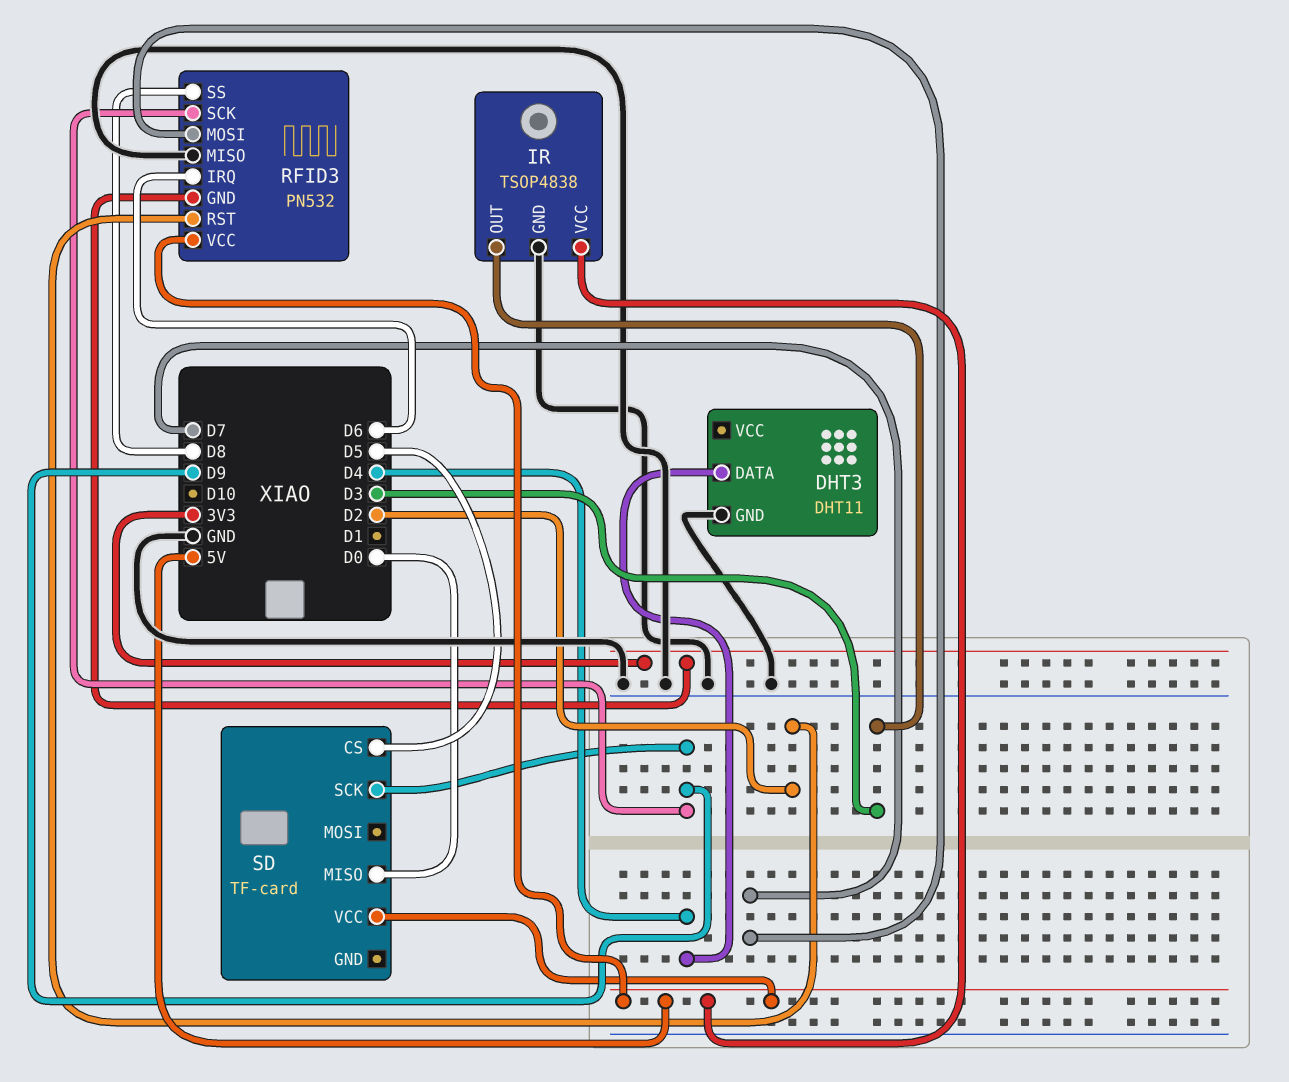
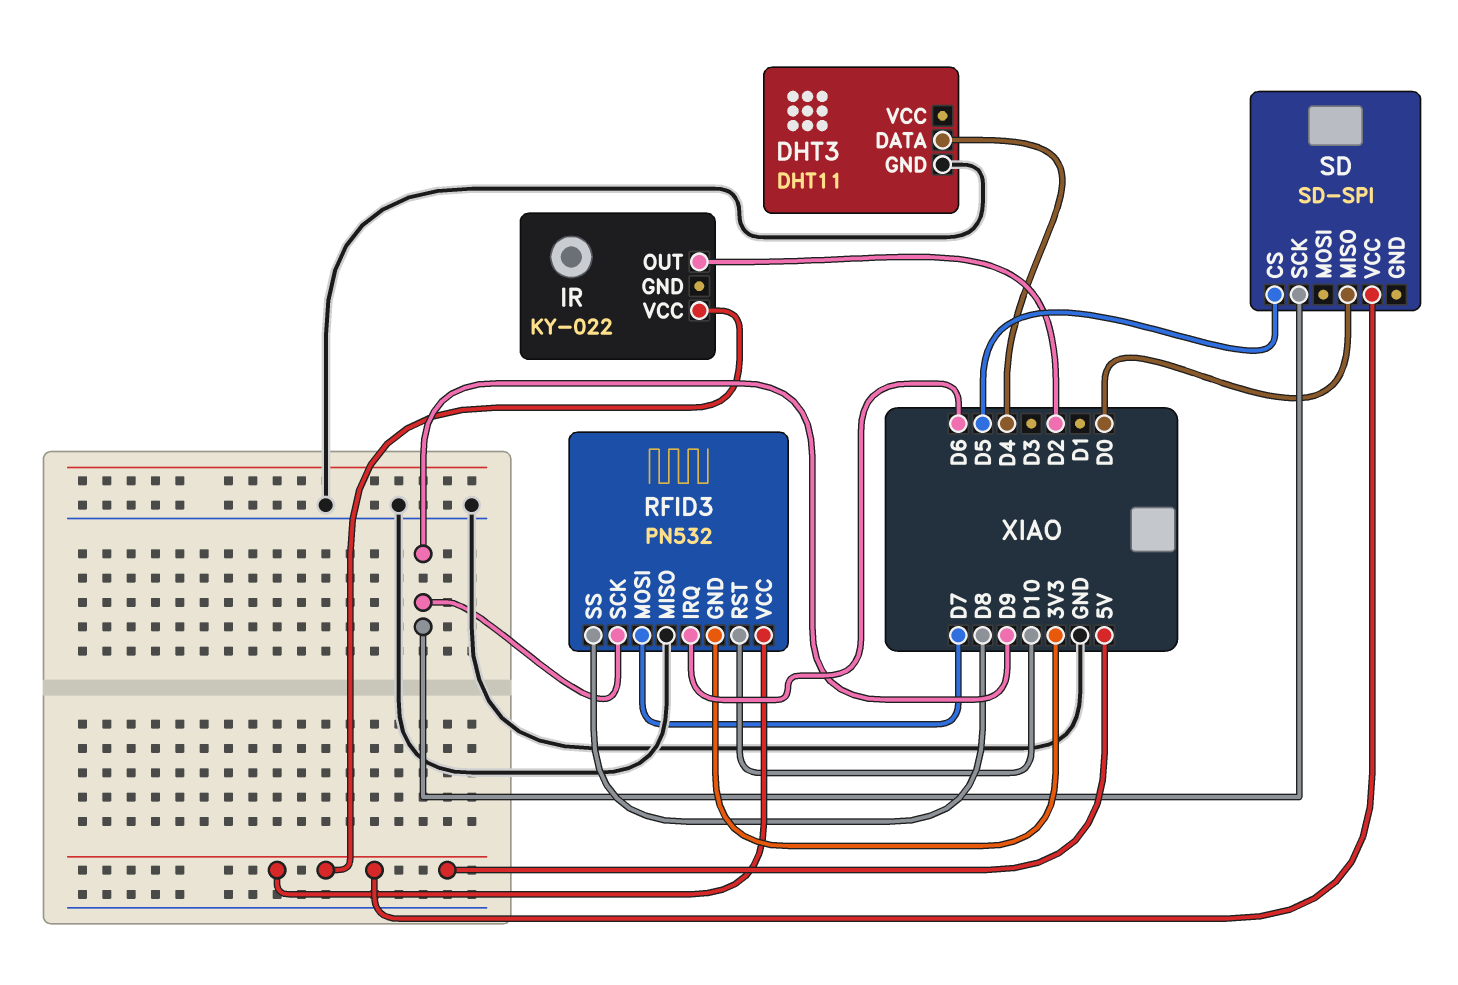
IR: TSOP4838 -> KY-022
IR pin GND: GND -> none
IR pin OUT: D3 -> D2
RFID3 pin RST: D2 -> D10
SD: TF-card -> SD-SPI

